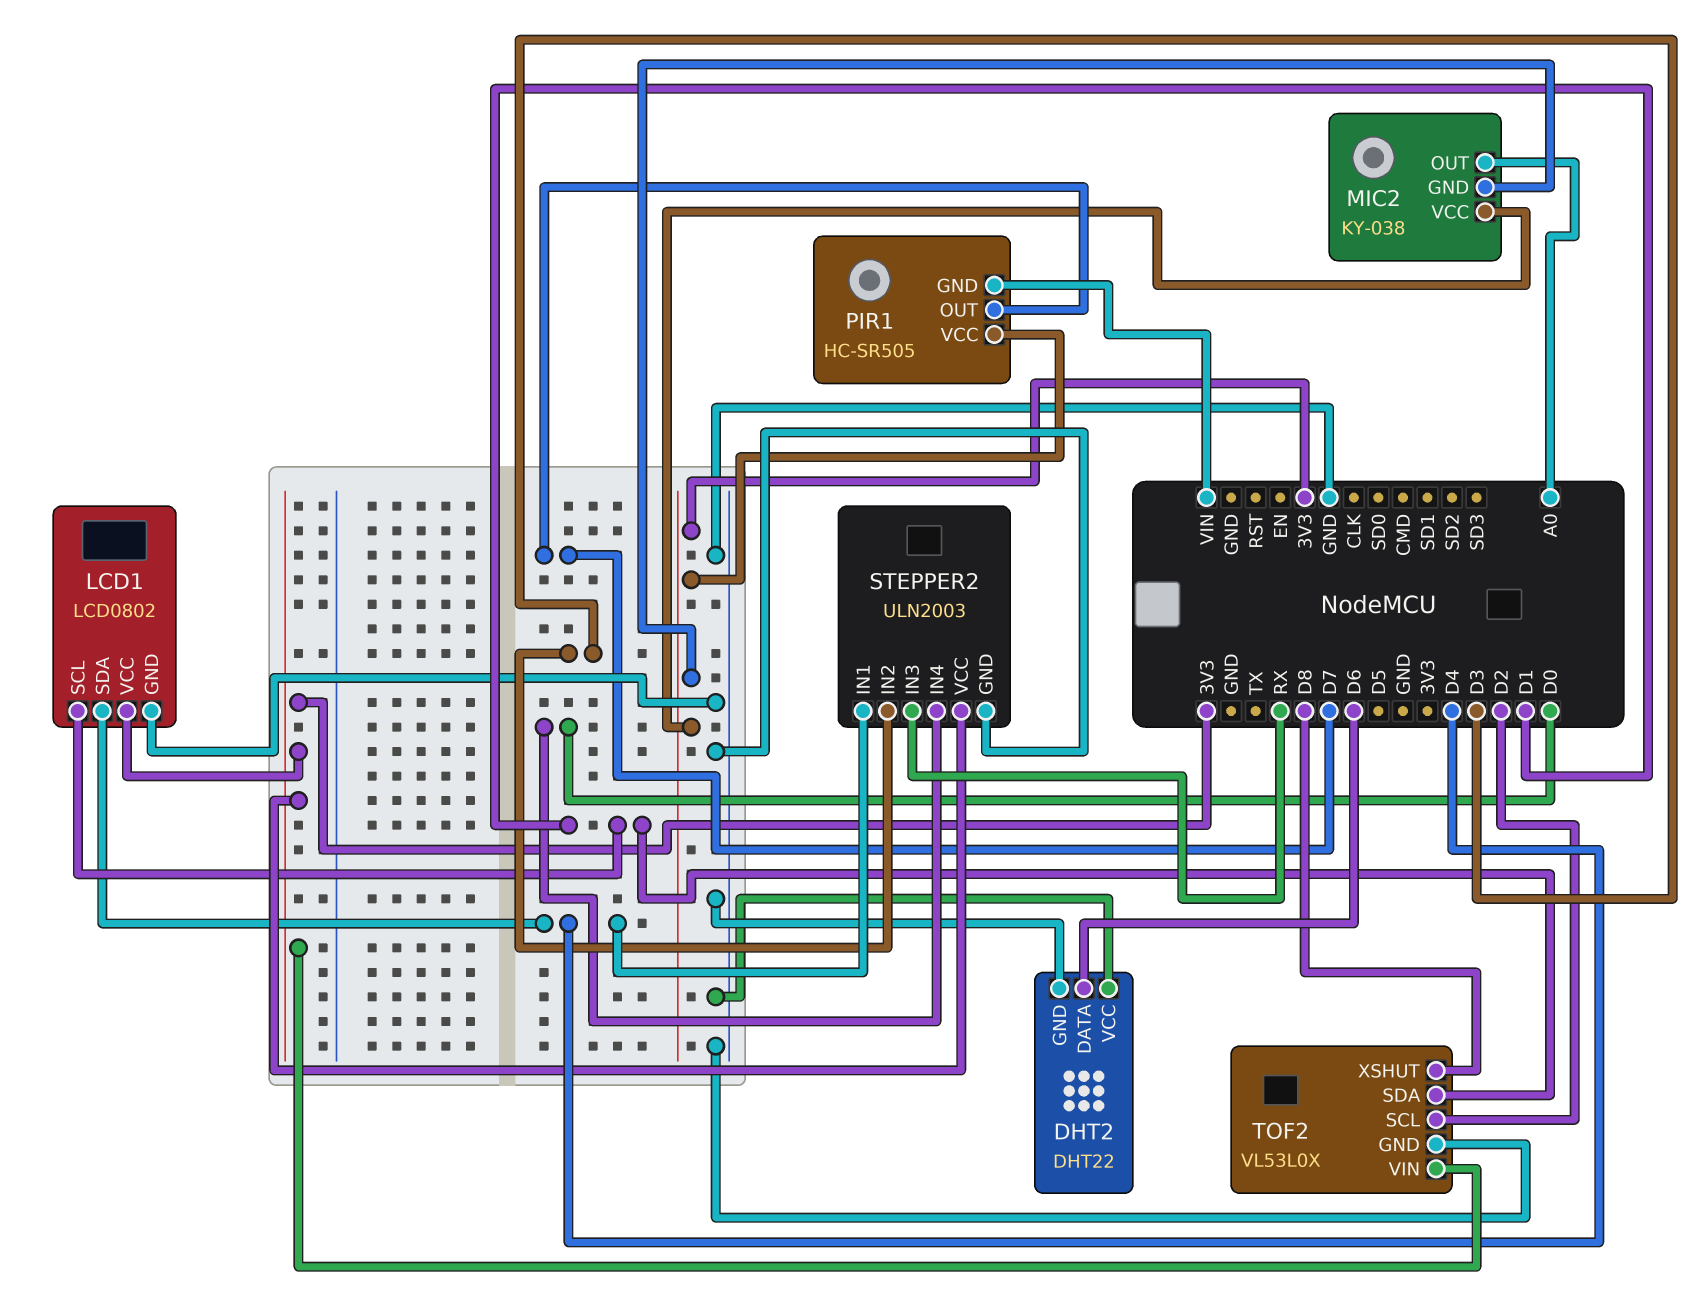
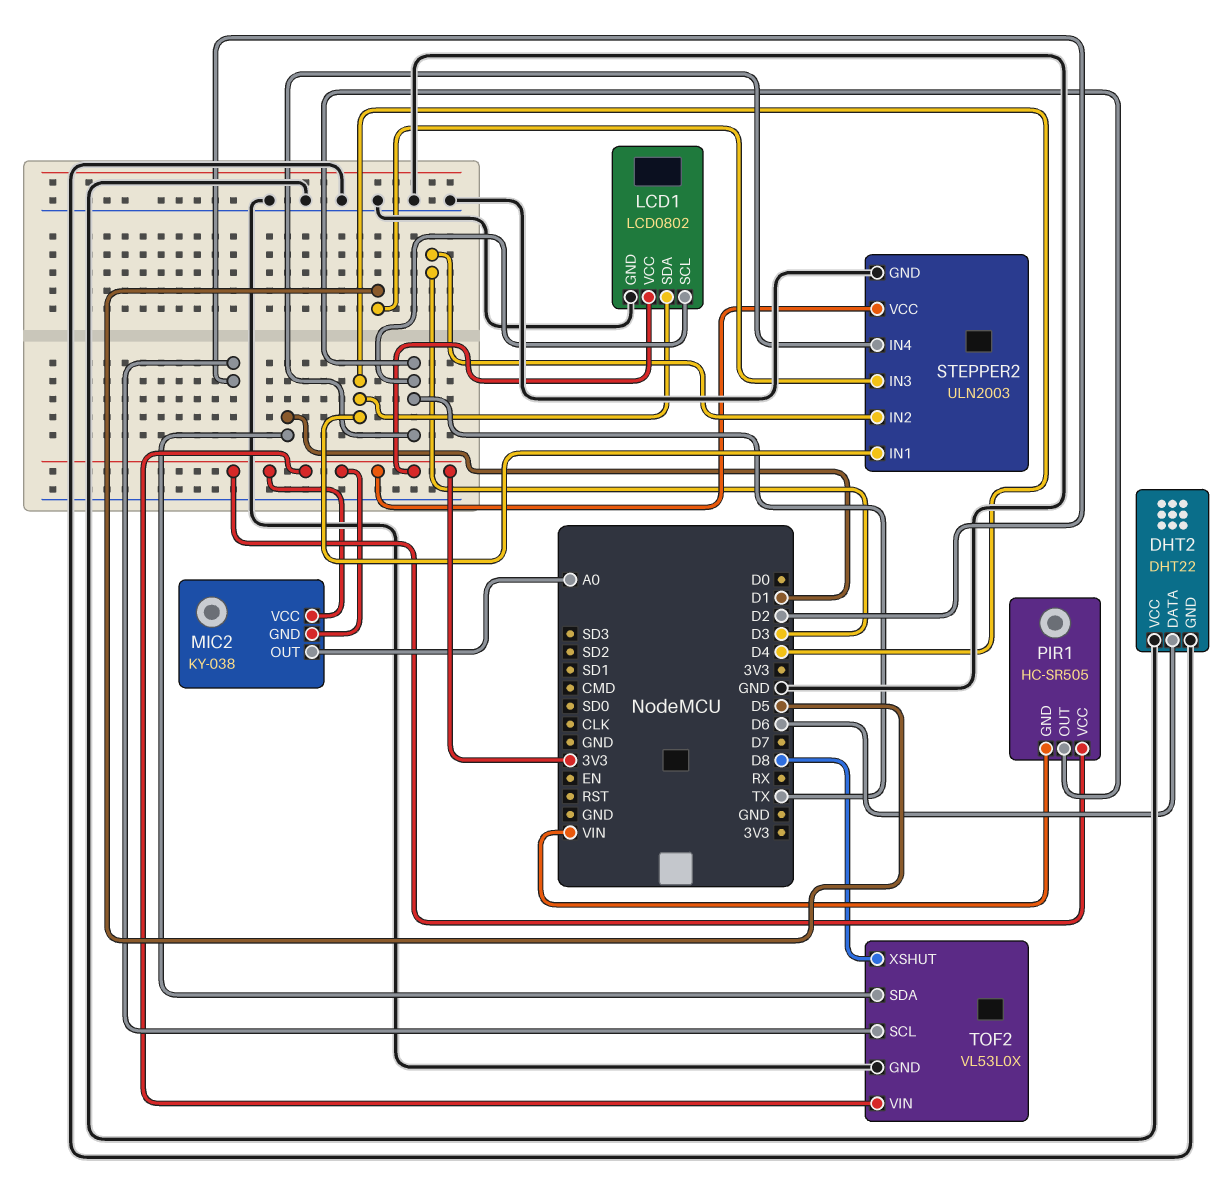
LCD1 pin SCL: D1 -> TX
PIR1 pin OUT: D7 -> TX
STEPPER2 pin IN3: RX -> D5
STEPPER2 pin IN4: D0 -> TX

